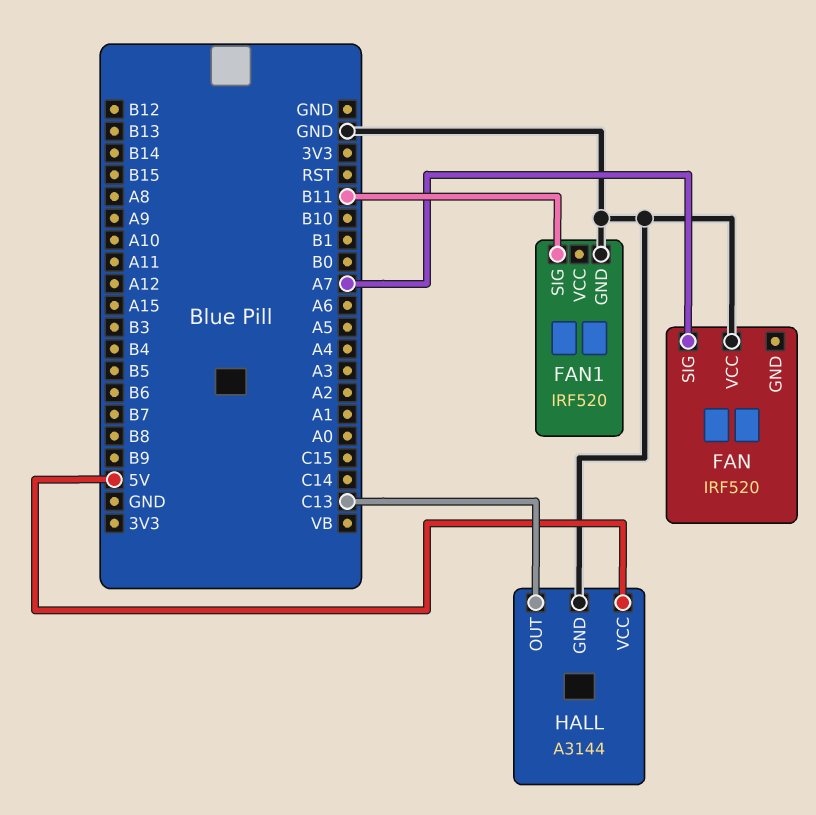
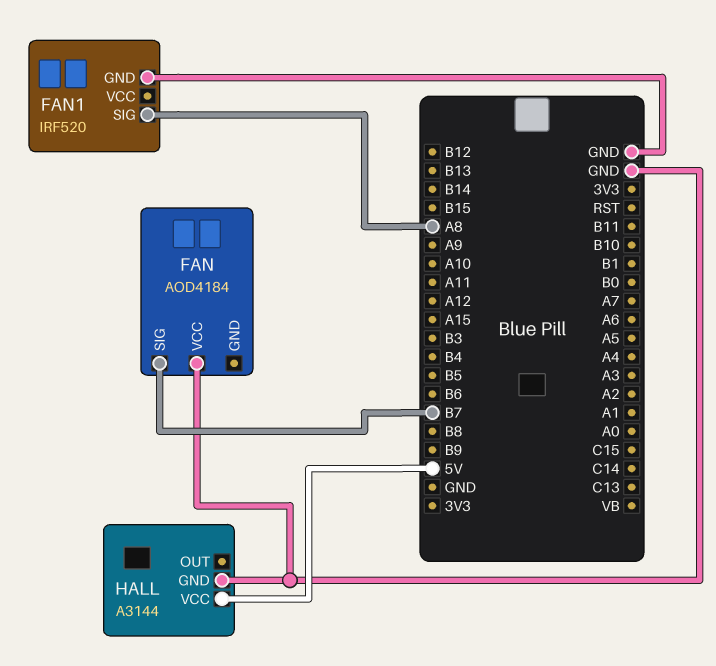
FAN: IRF520 -> AOD4184
FAN pin SIG: A7 -> B7
FAN1 pin SIG: B11 -> A8
HALL pin OUT: C13 -> none

